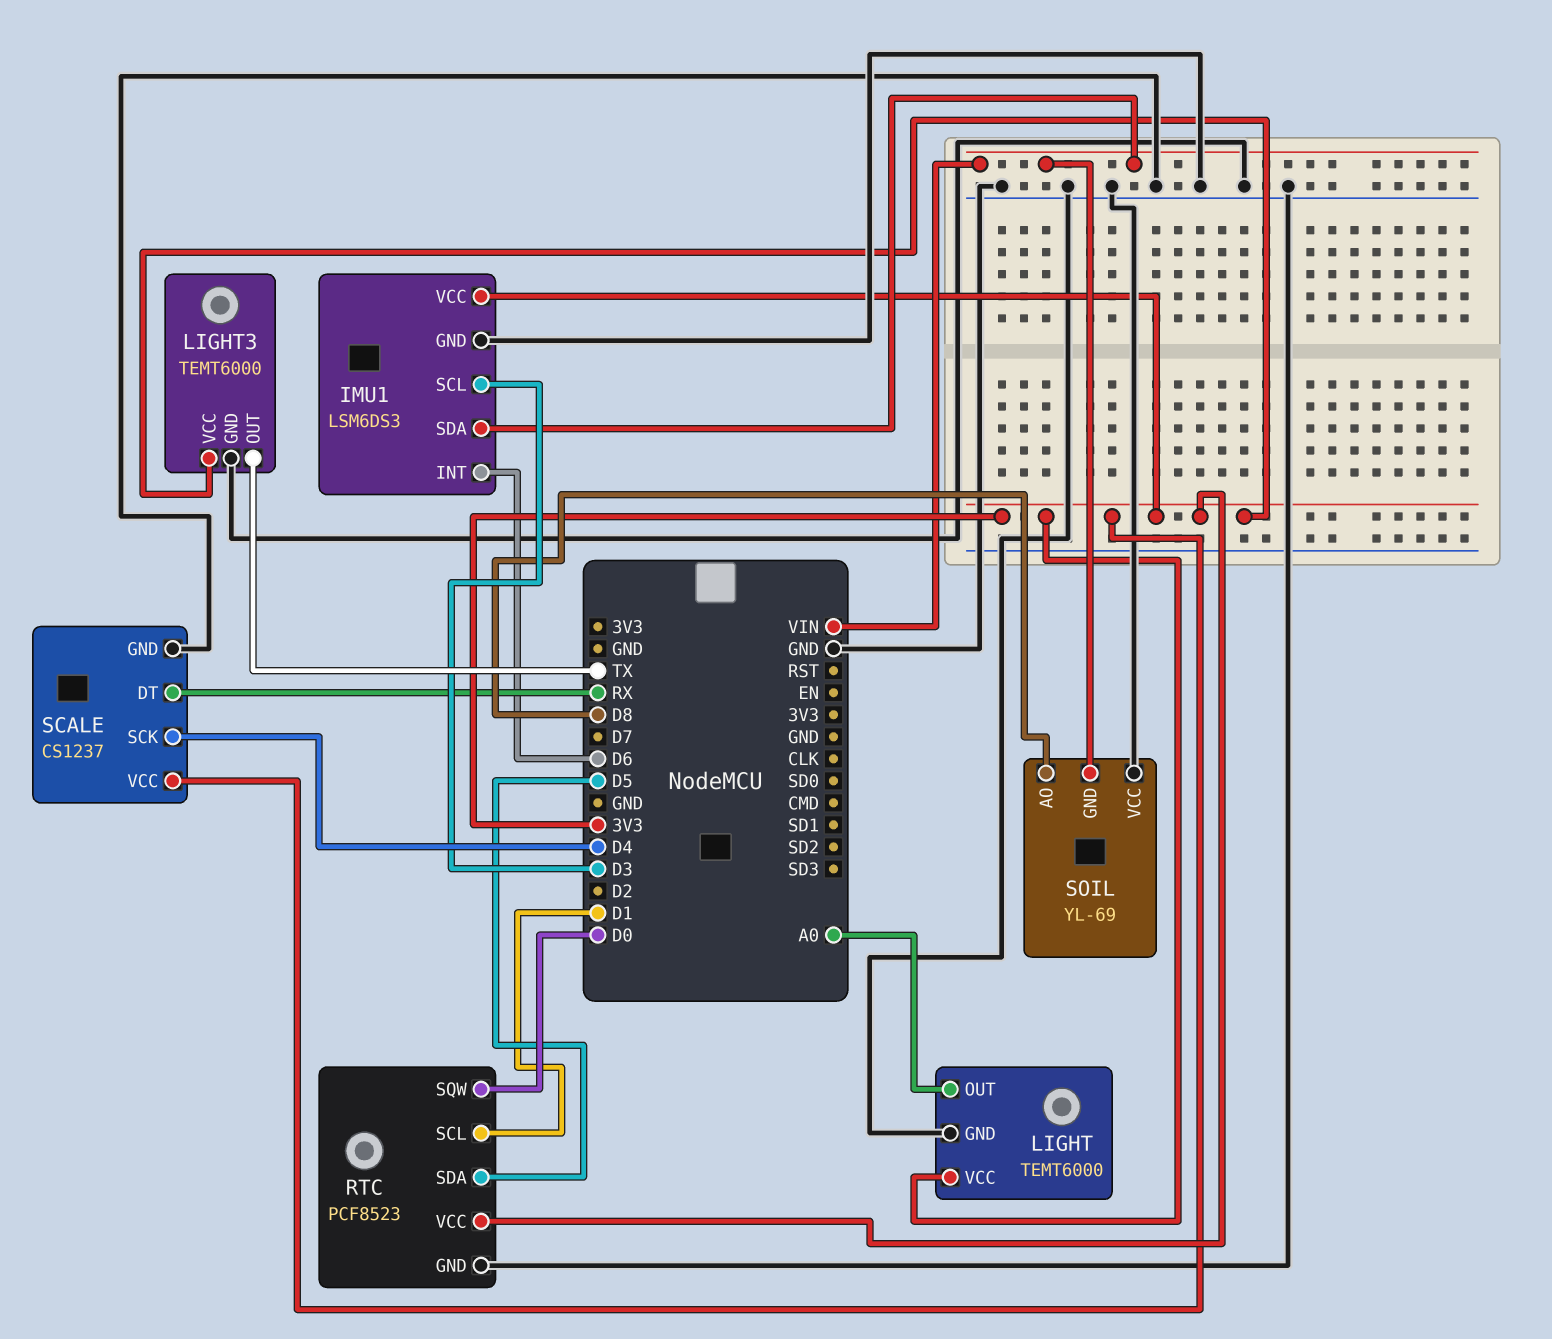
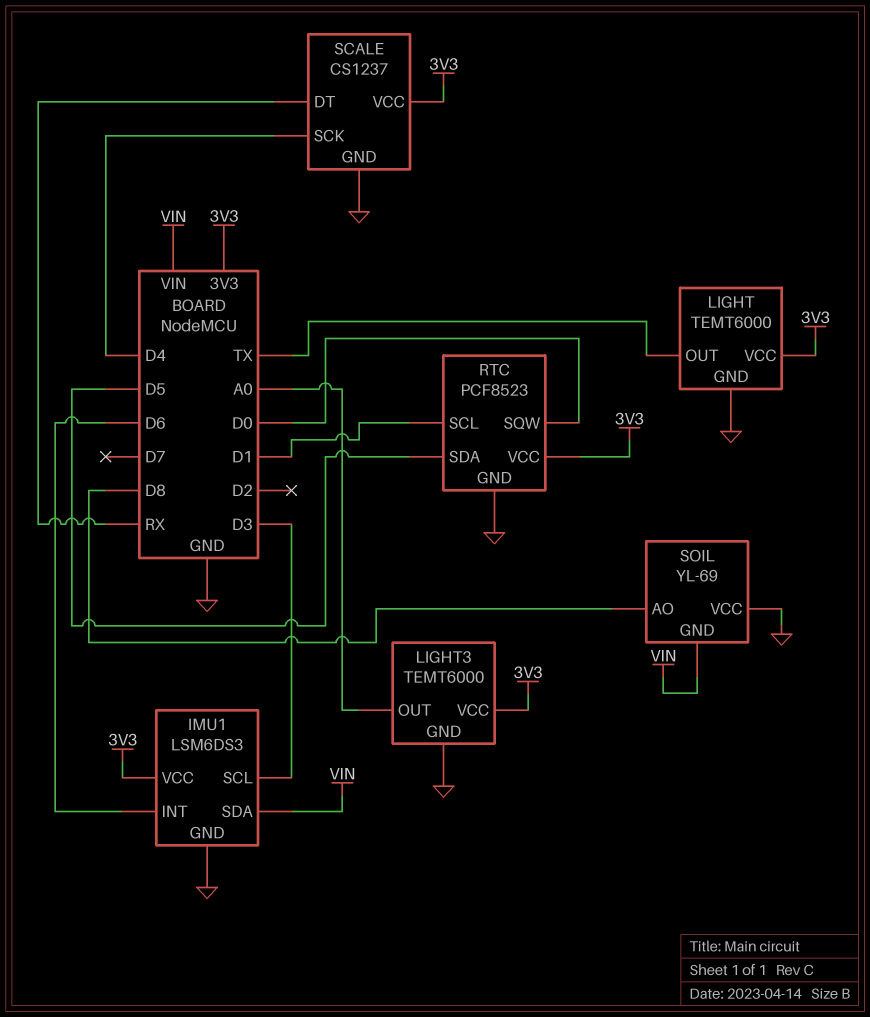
LIGHT pin OUT: A0 -> TX
LIGHT3 pin OUT: TX -> A0

